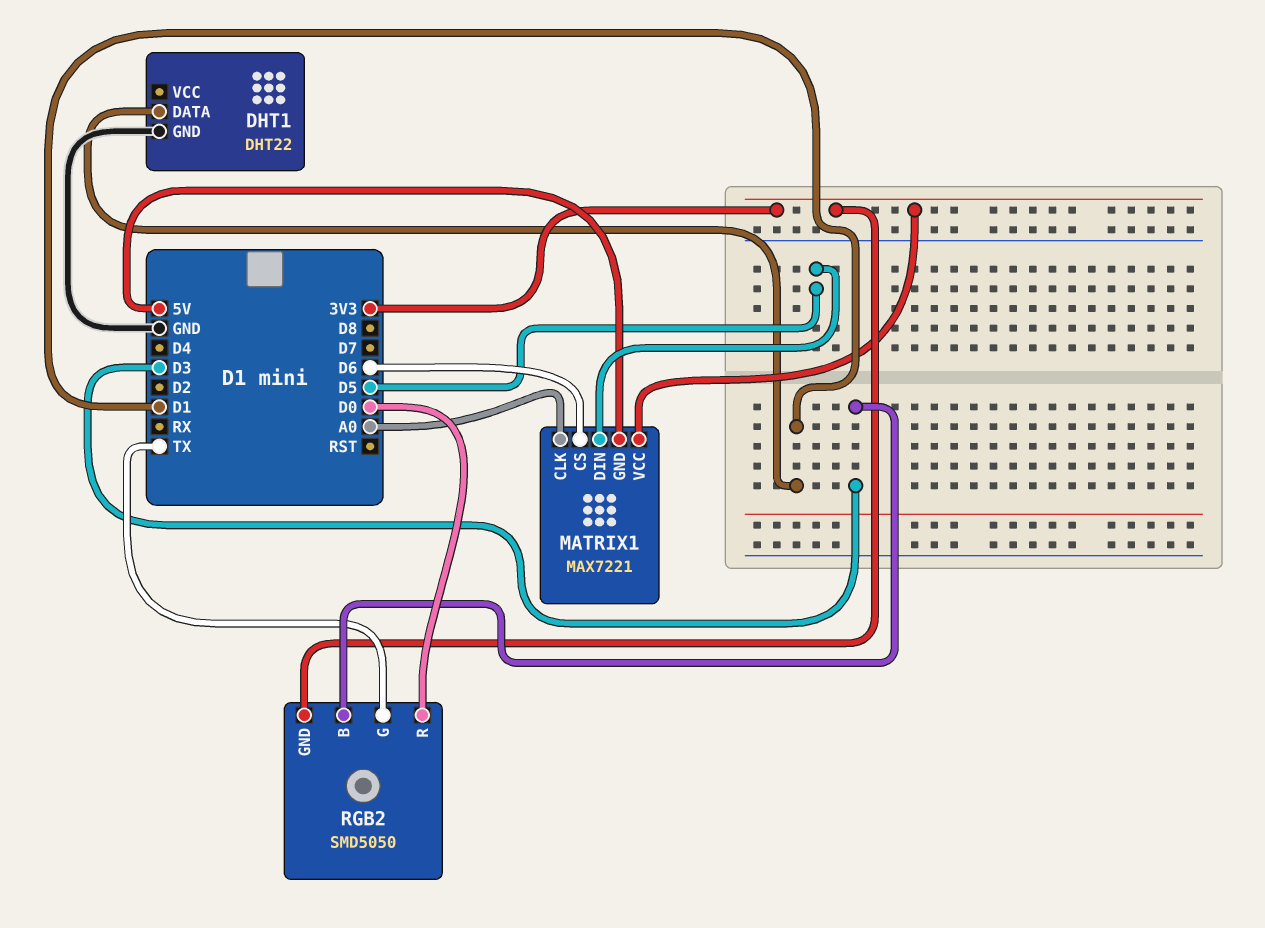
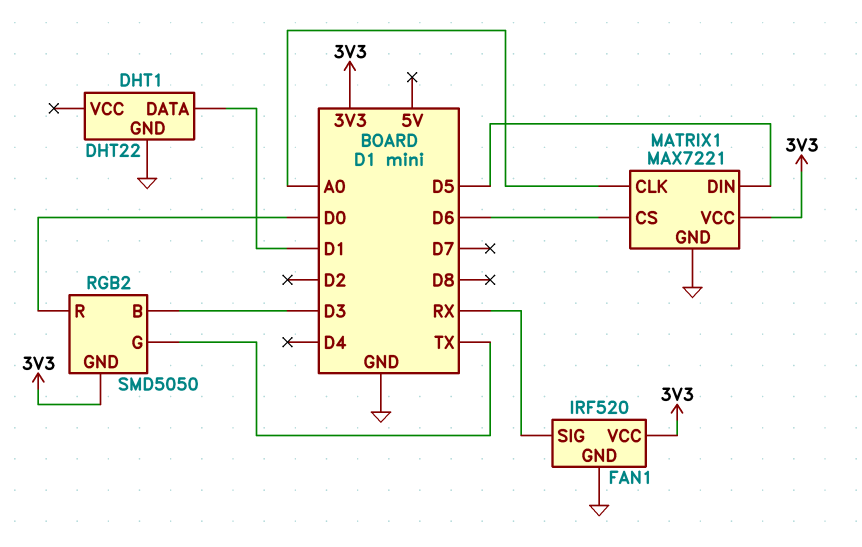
FAN1: none -> IRF520
FAN1 pin GND: none -> GND
FAN1 pin SIG: none -> RX
FAN1 pin VCC: none -> 3V3
MATRIX1 pin GND: 5V -> GND

